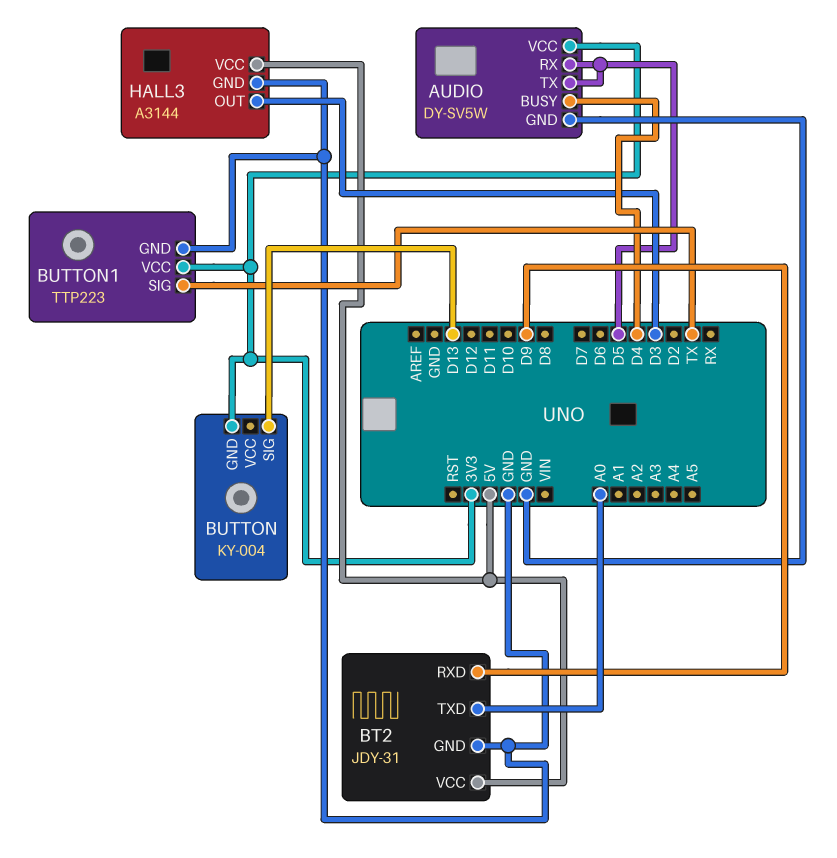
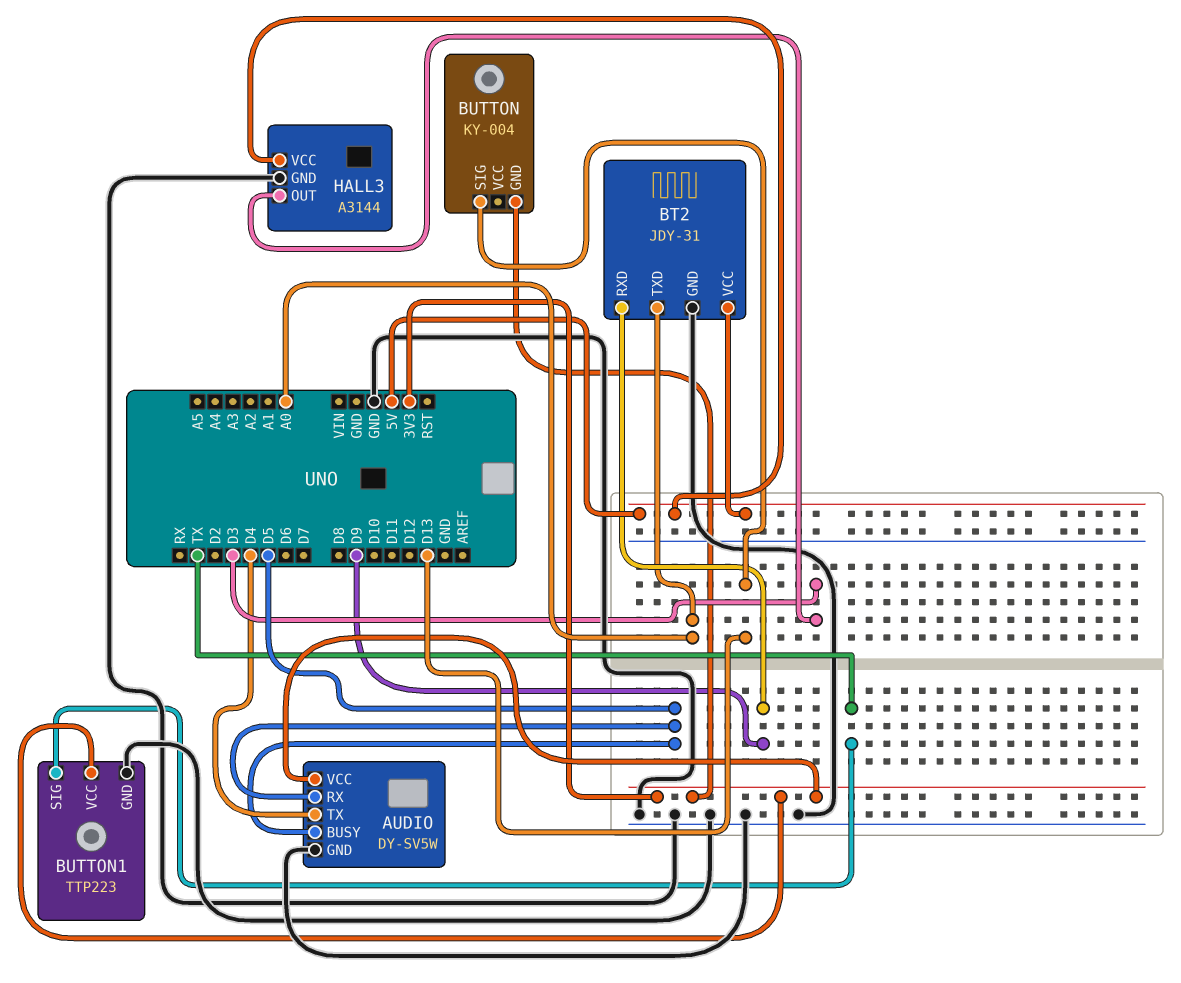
AUDIO pin BUSY: D4 -> D5
AUDIO pin TX: D5 -> D4

